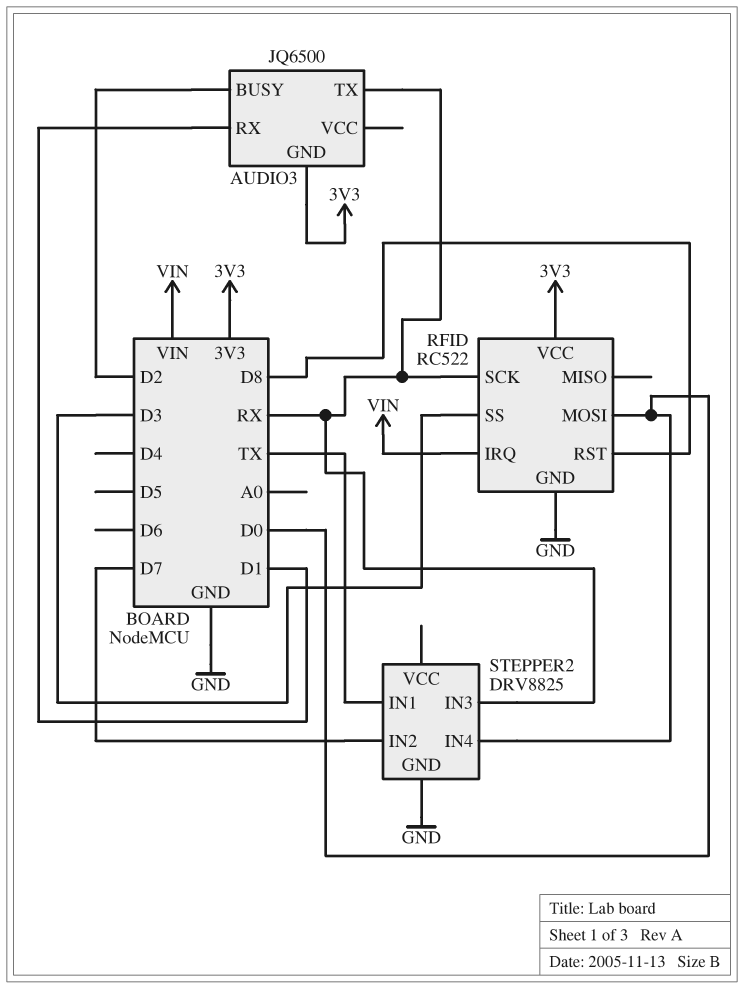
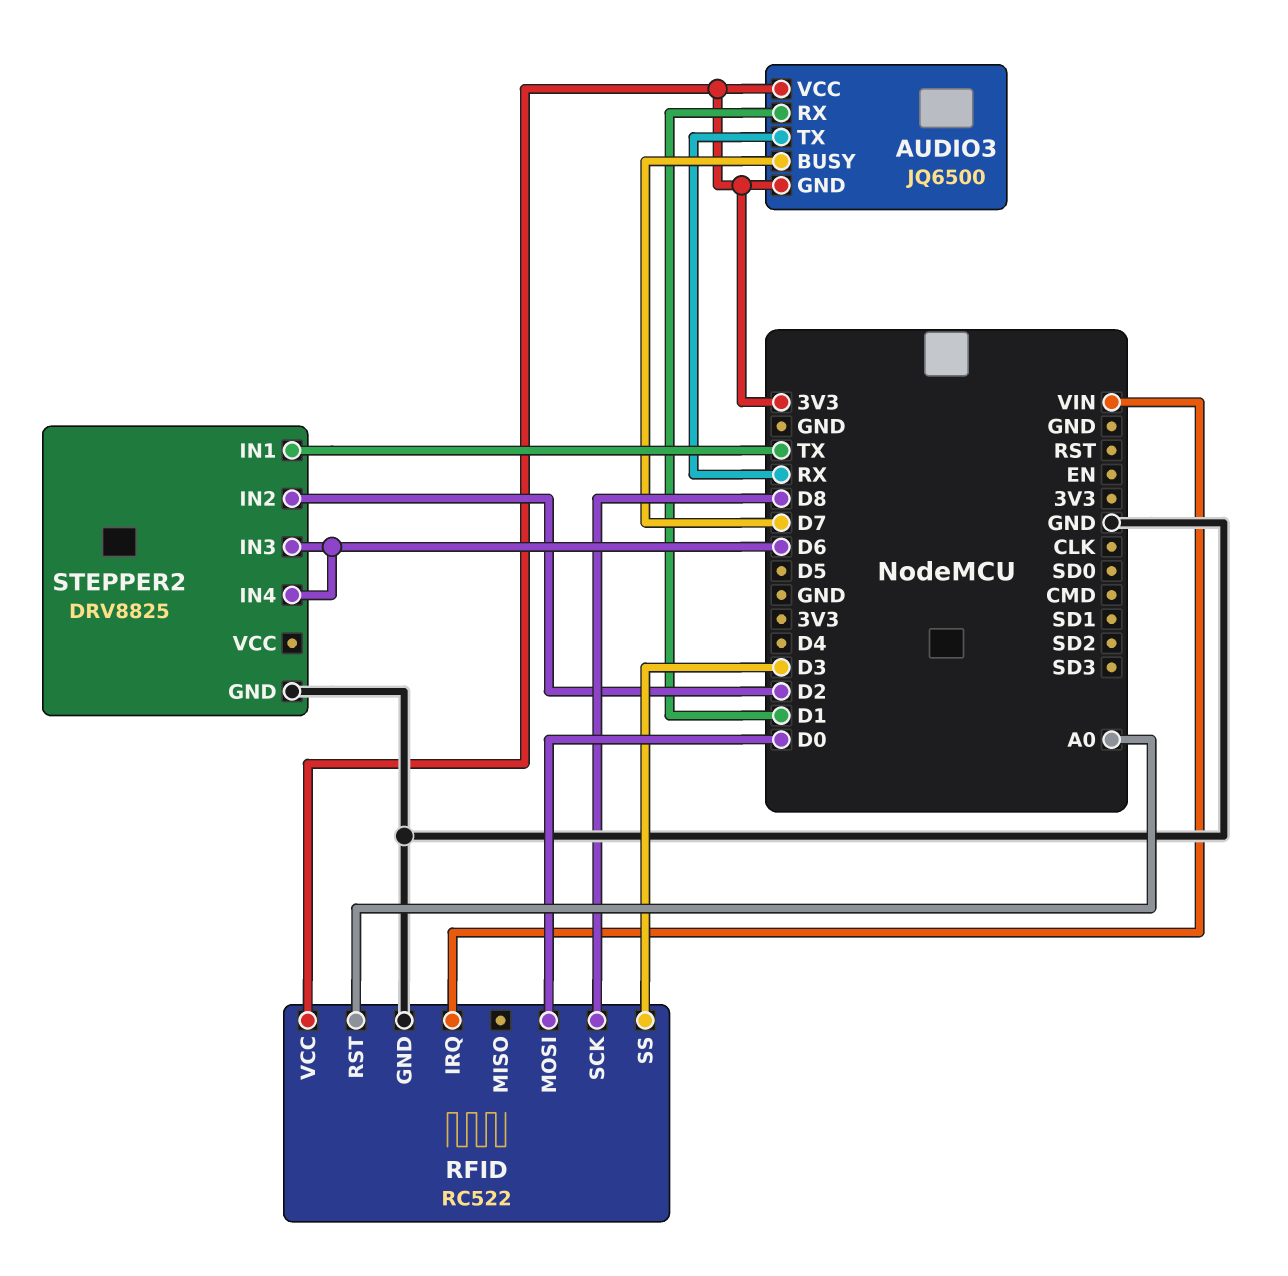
AUDIO3 pin BUSY: D2 -> D7
AUDIO3 pin VCC: none -> 3V3
RFID pin RST: D8 -> A0
RFID pin SCK: RX -> D8
STEPPER2 pin IN2: D7 -> D2
STEPPER2 pin IN3: RX -> D6
STEPPER2 pin IN4: D0 -> D6

